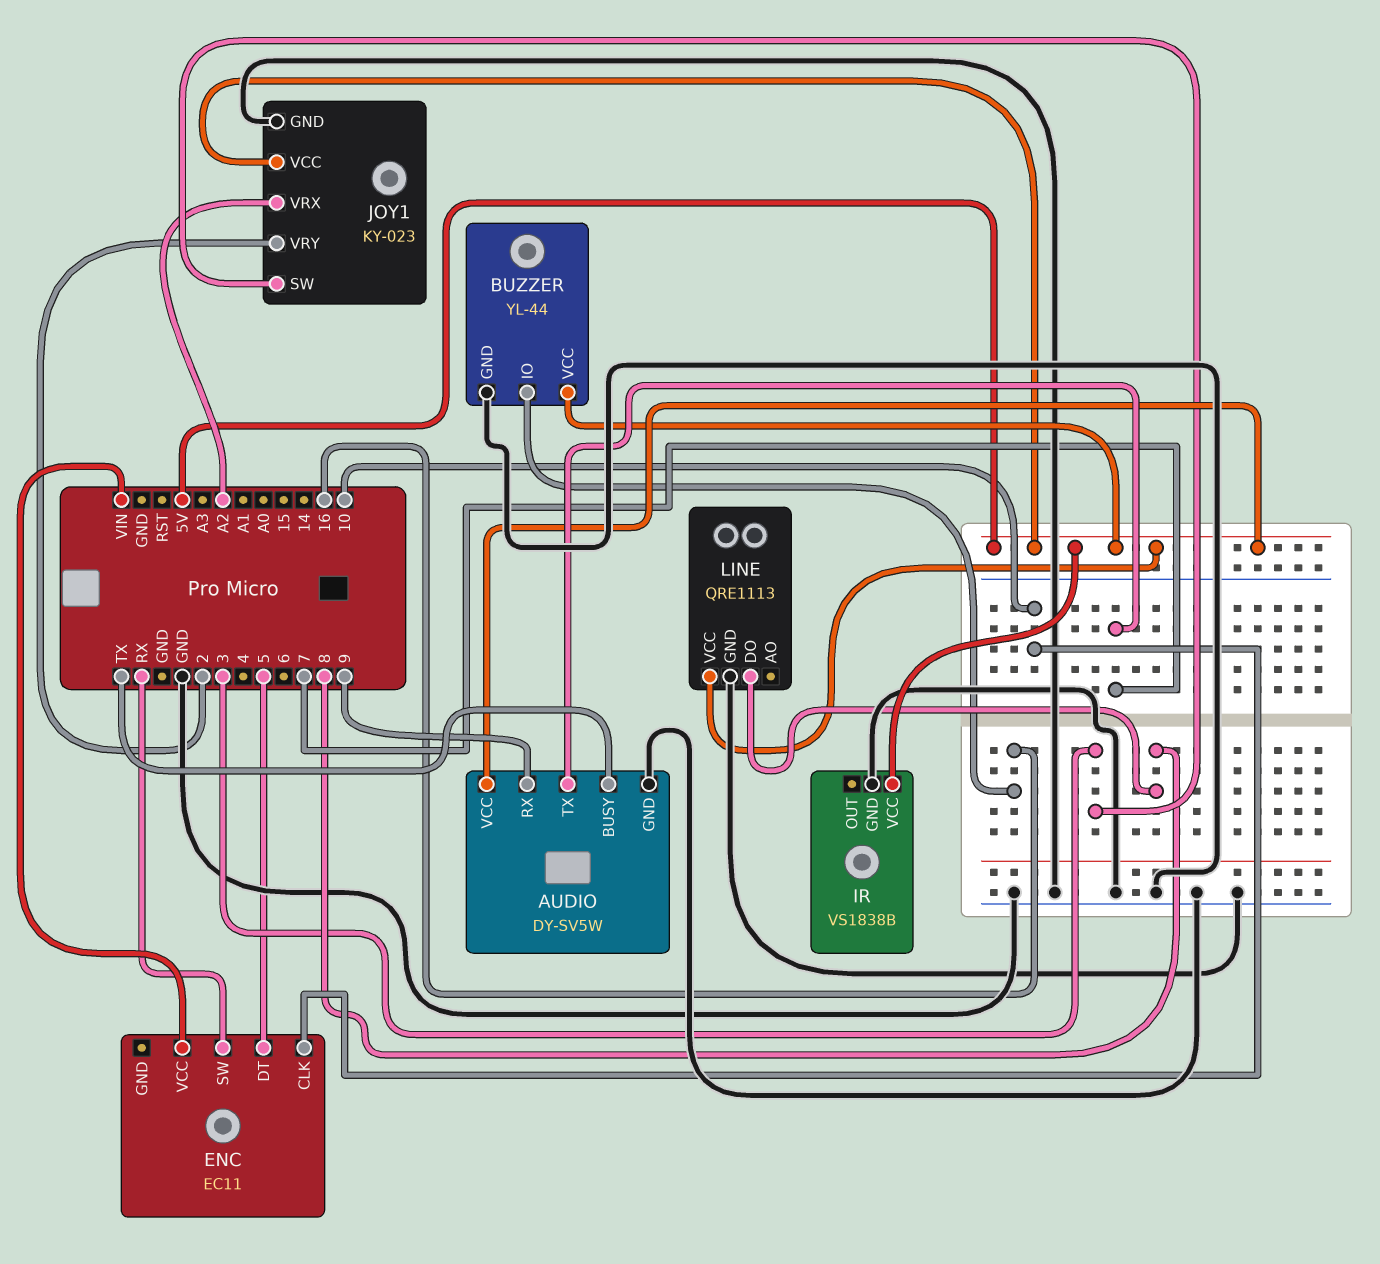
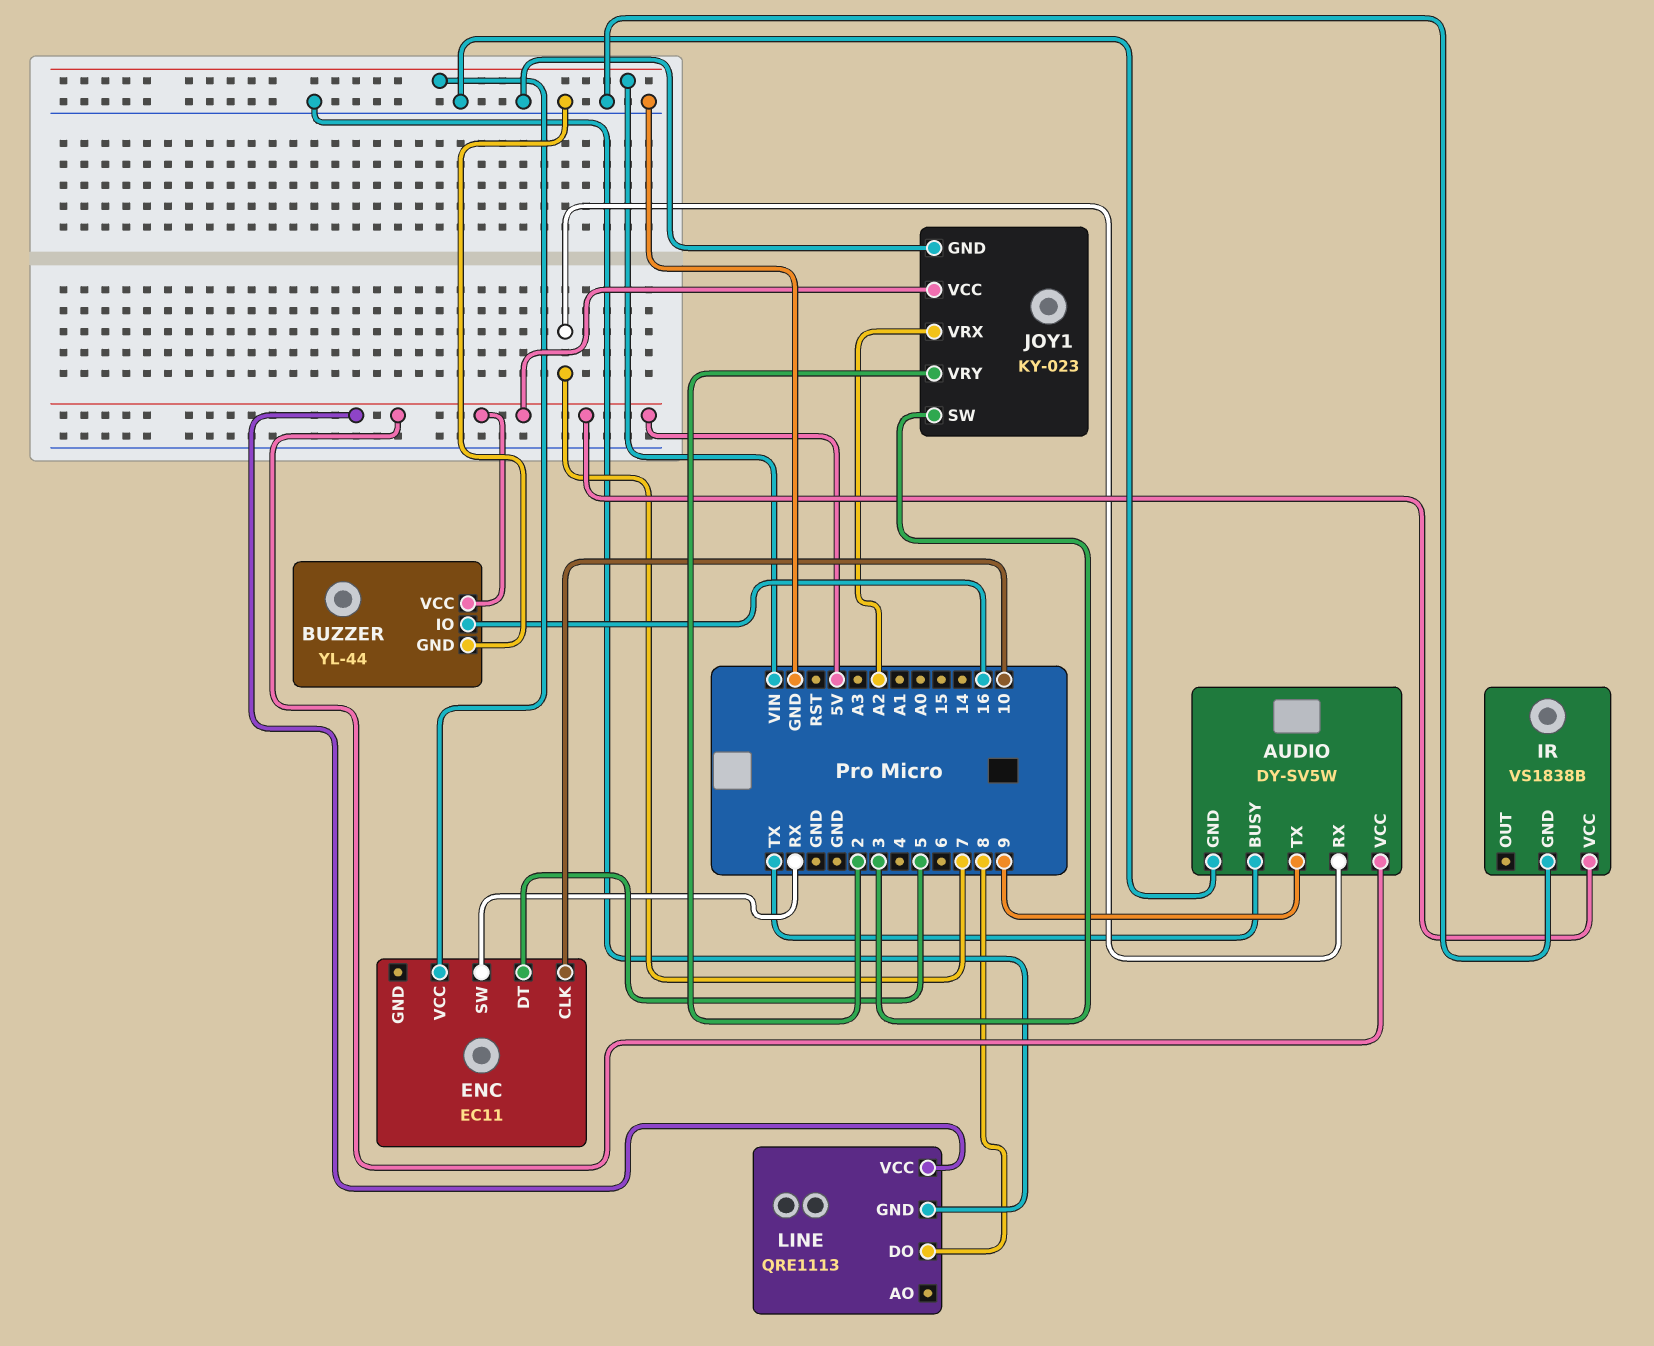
AUDIO pin RX: 9 -> 7
AUDIO pin TX: 7 -> 9

